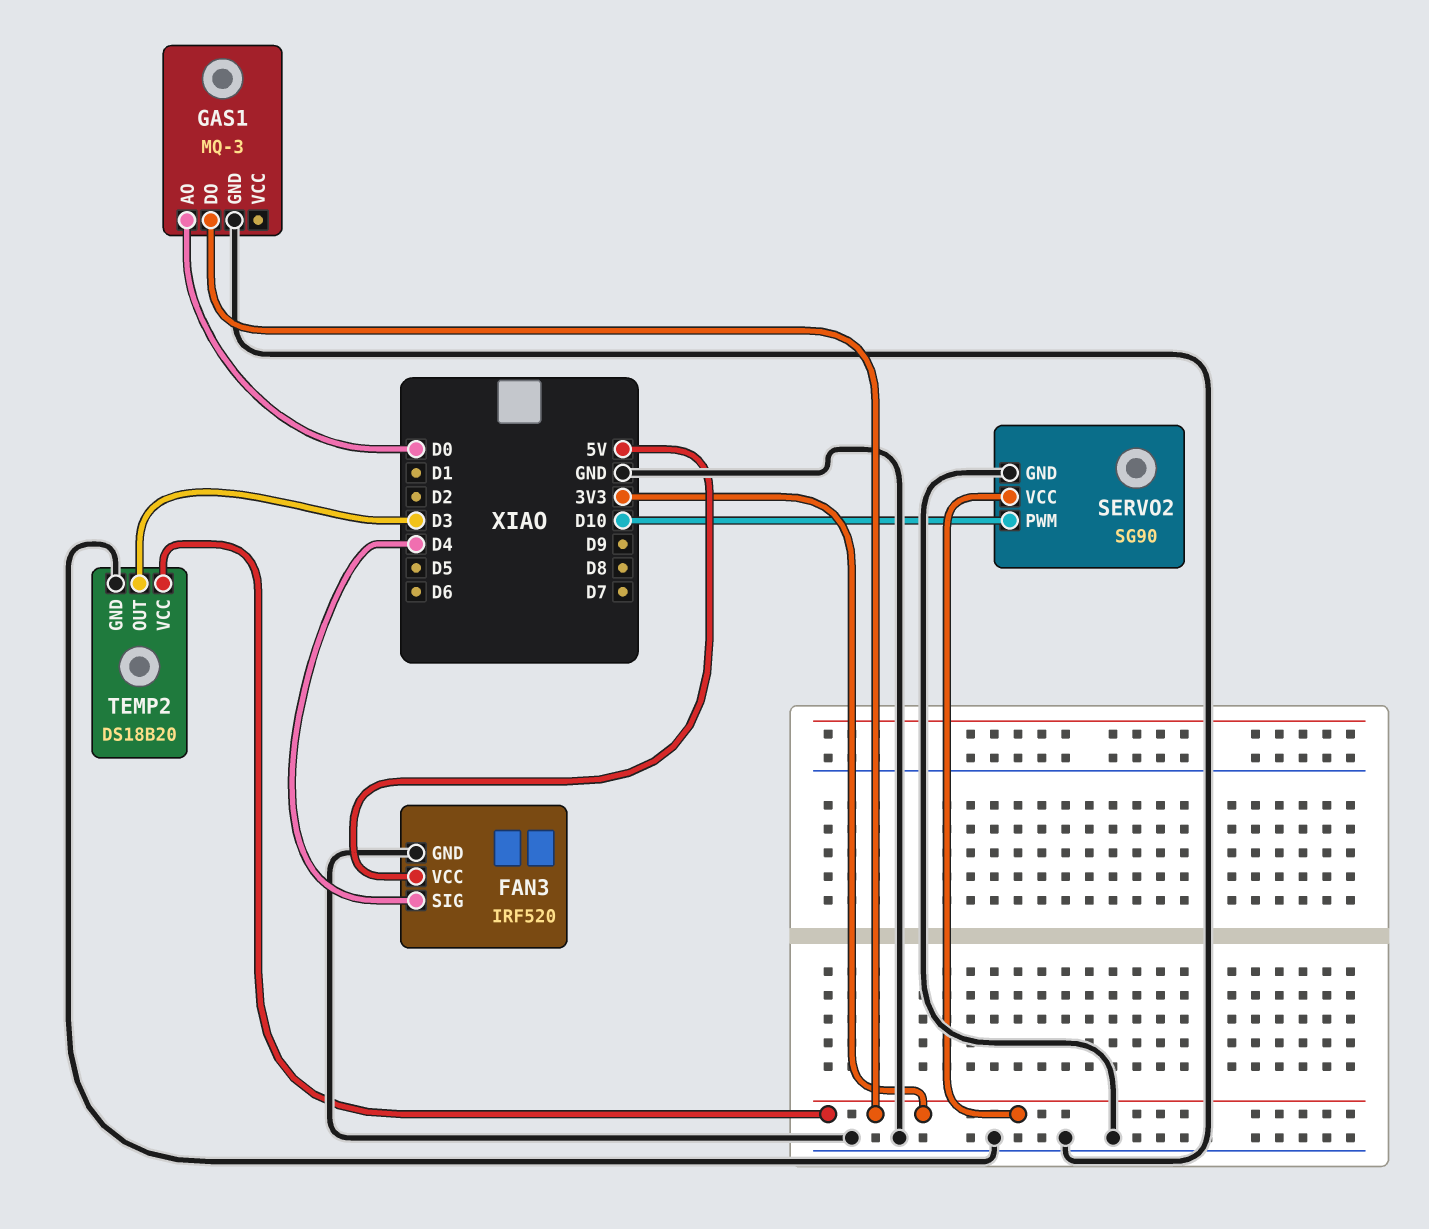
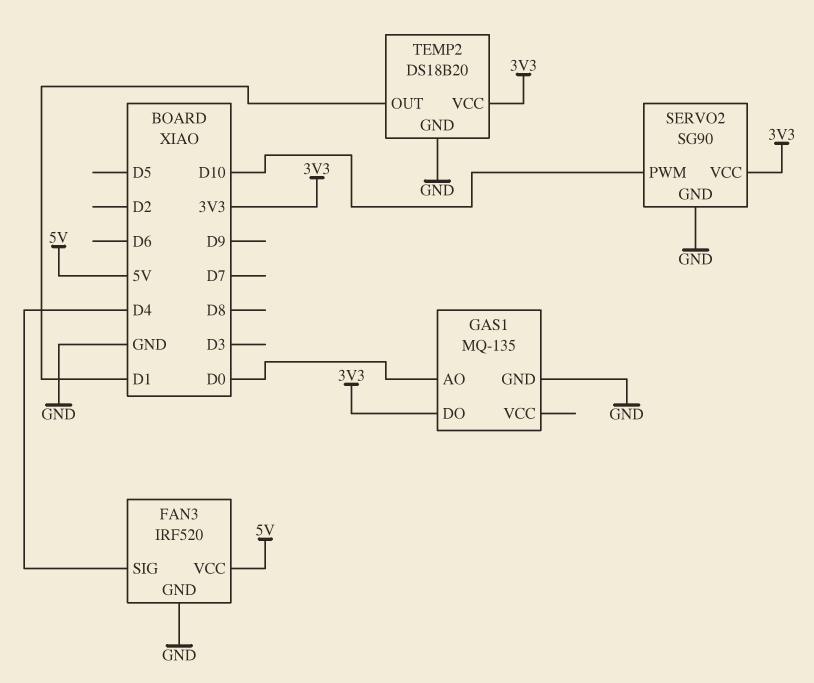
GAS1: MQ-3 -> MQ-135
TEMP2 pin OUT: D3 -> D1

